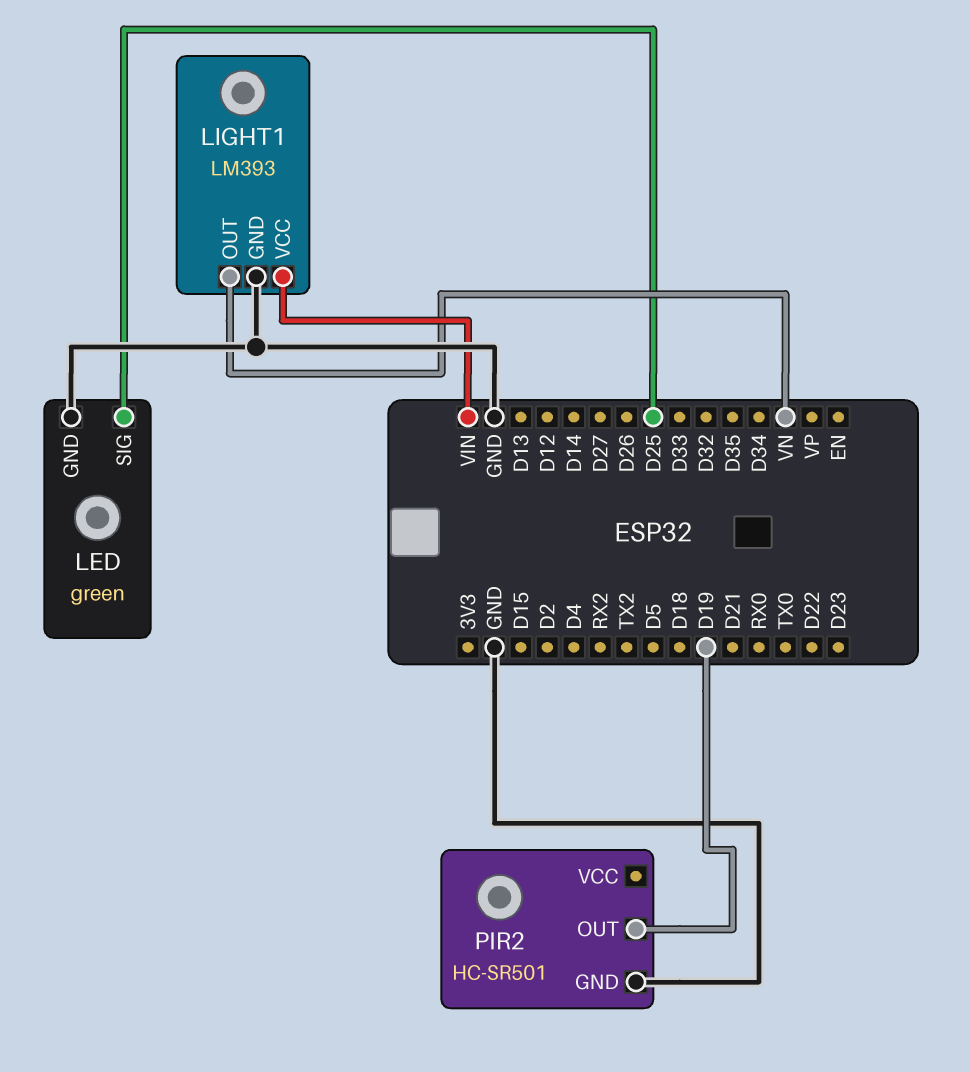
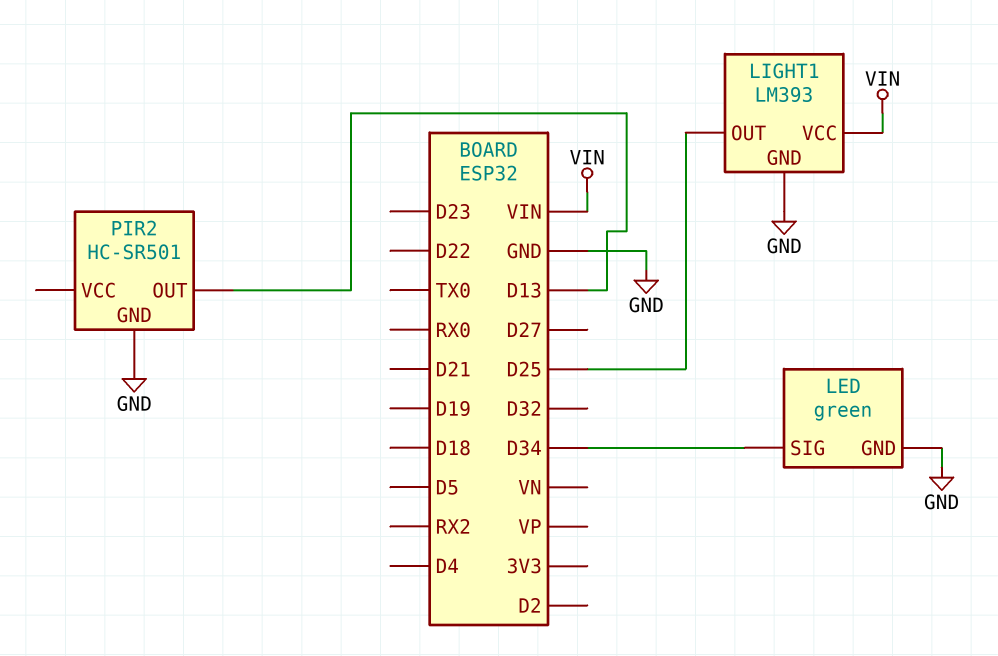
LED pin SIG: D25 -> D34
LIGHT1 pin OUT: VN -> D25
PIR2 pin OUT: D19 -> D13

